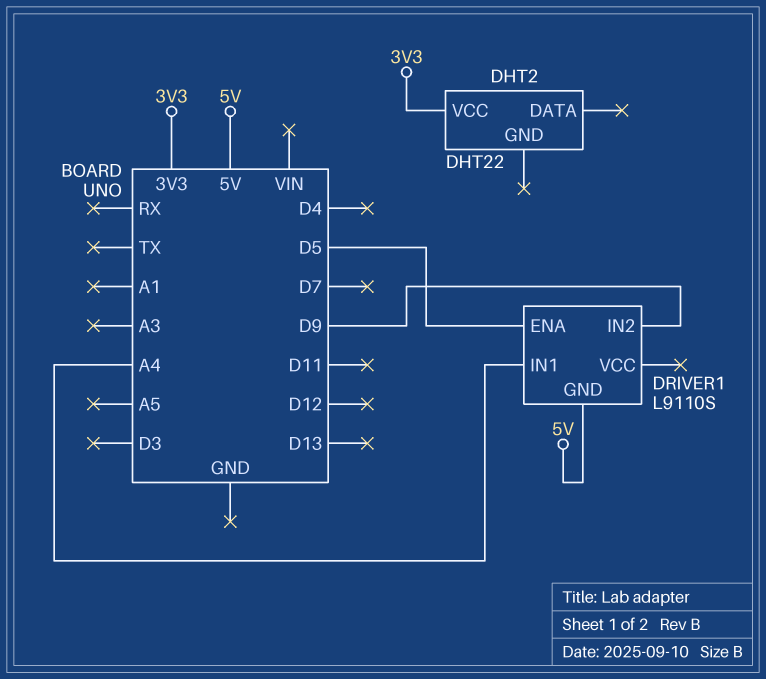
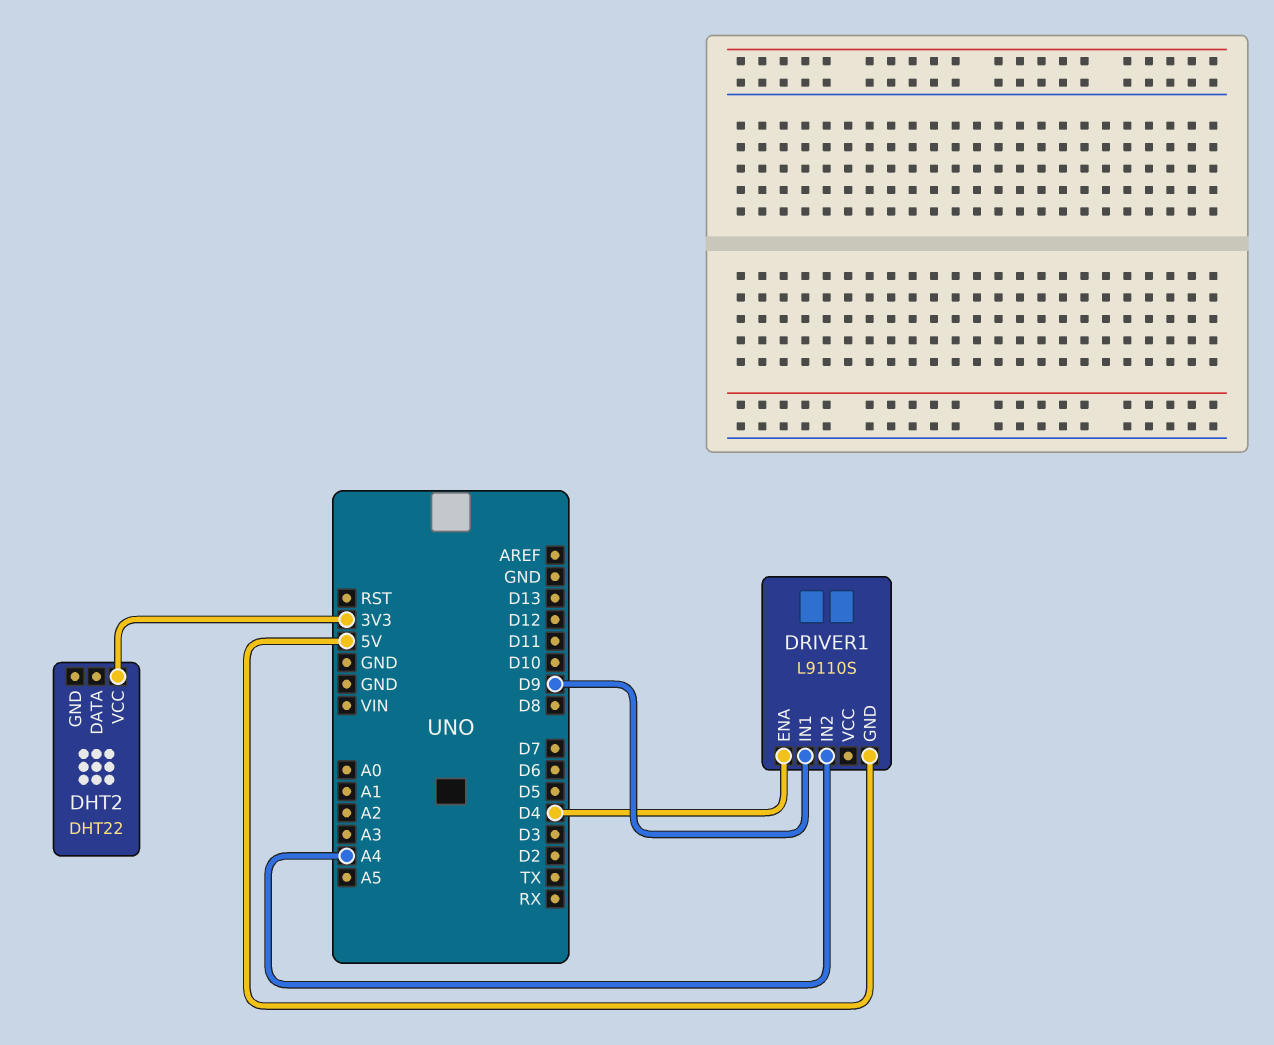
DRIVER1 pin ENA: D5 -> D4
DRIVER1 pin IN1: A4 -> D9
DRIVER1 pin IN2: D9 -> A4

